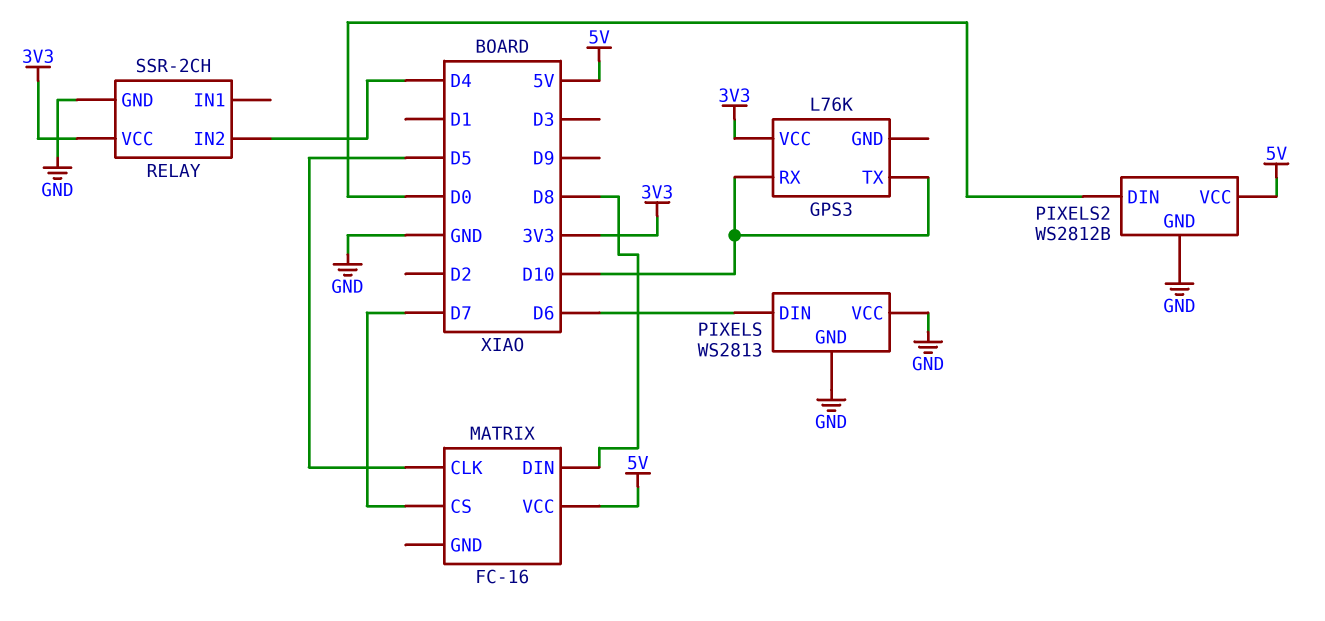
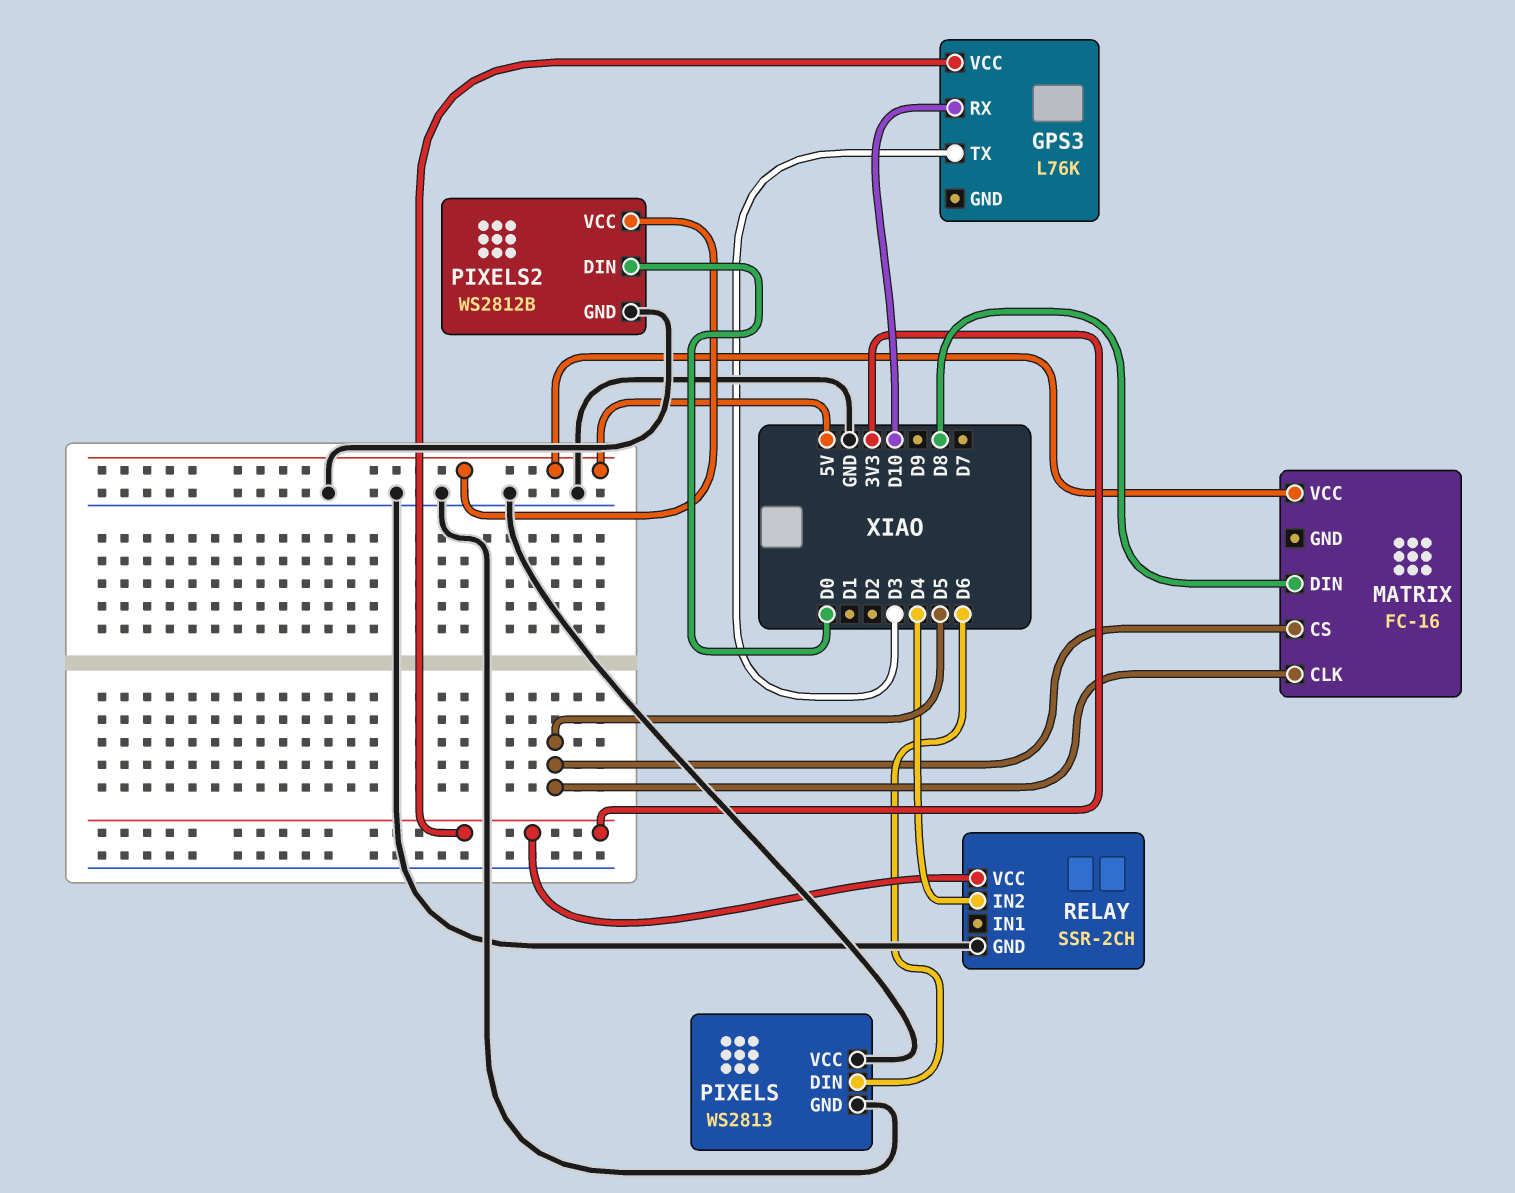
GPS3 pin TX: D10 -> D3
MATRIX pin CS: D7 -> D5

